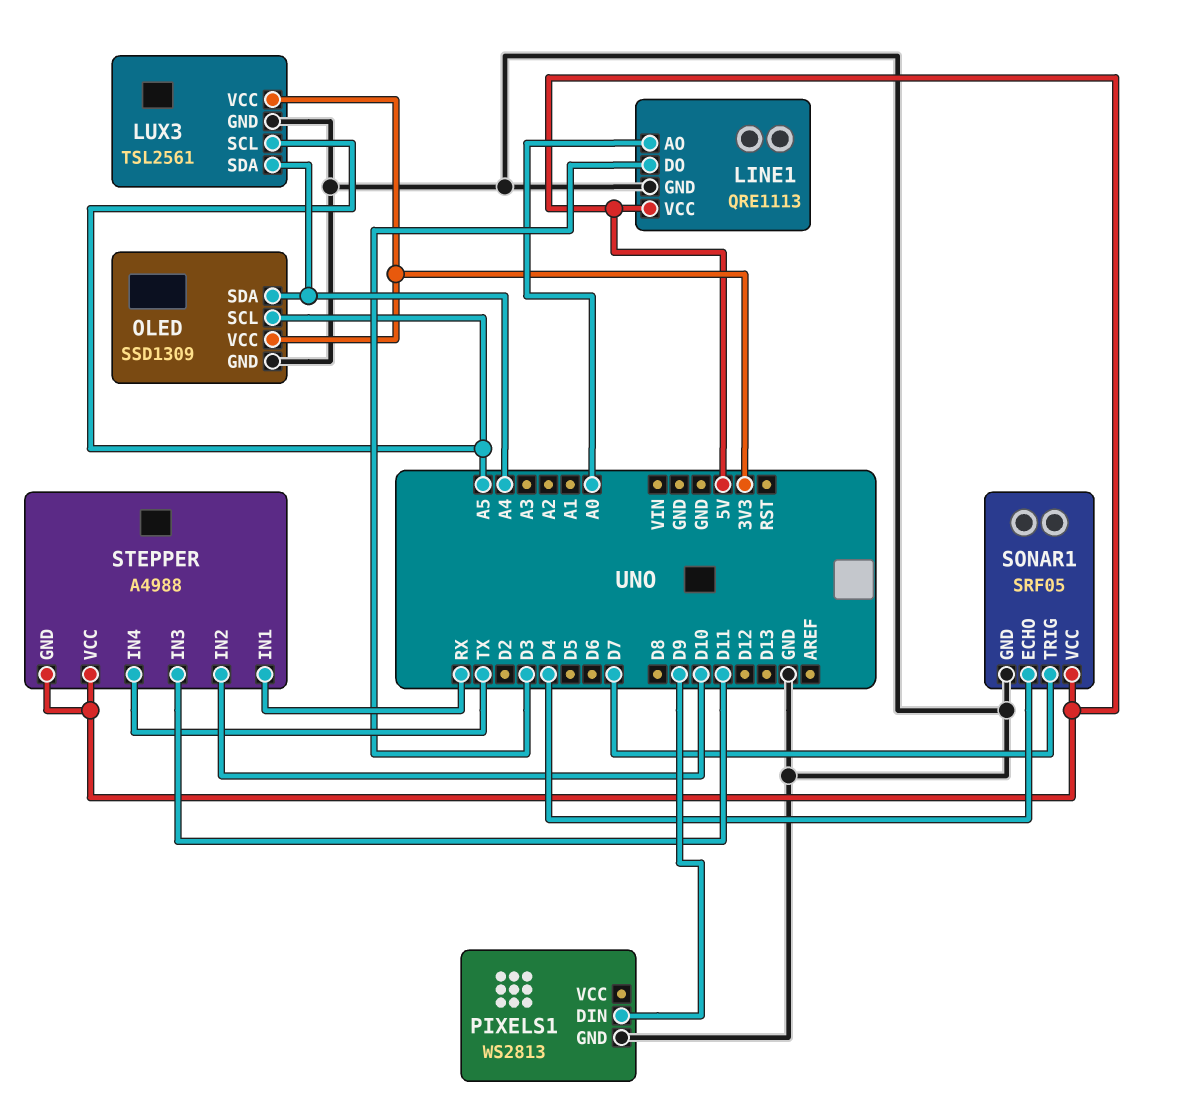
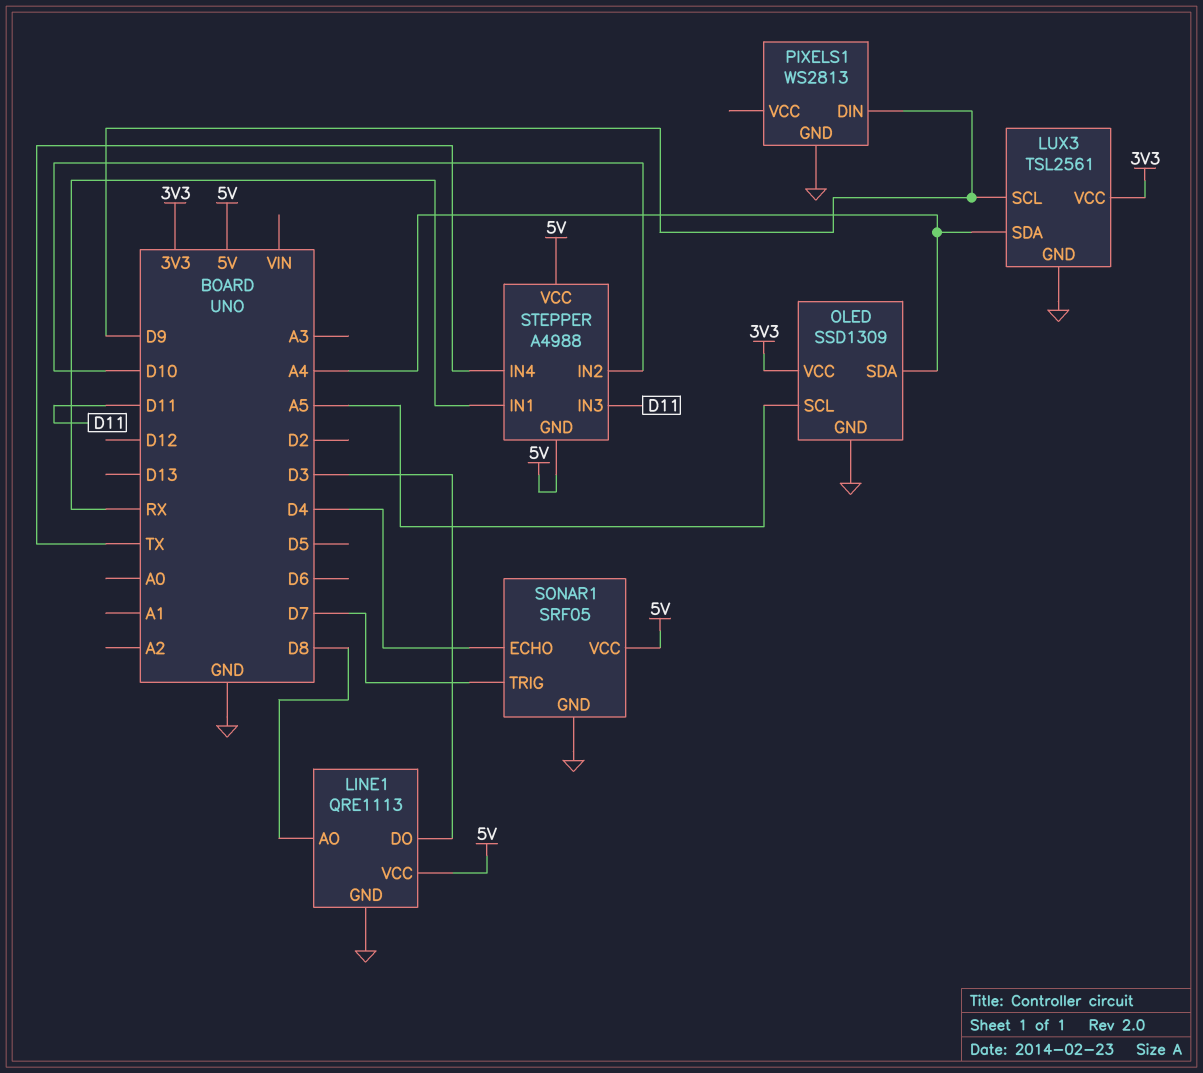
LINE1 pin AO: A0 -> D8
LUX3 pin SCL: A5 -> D9

